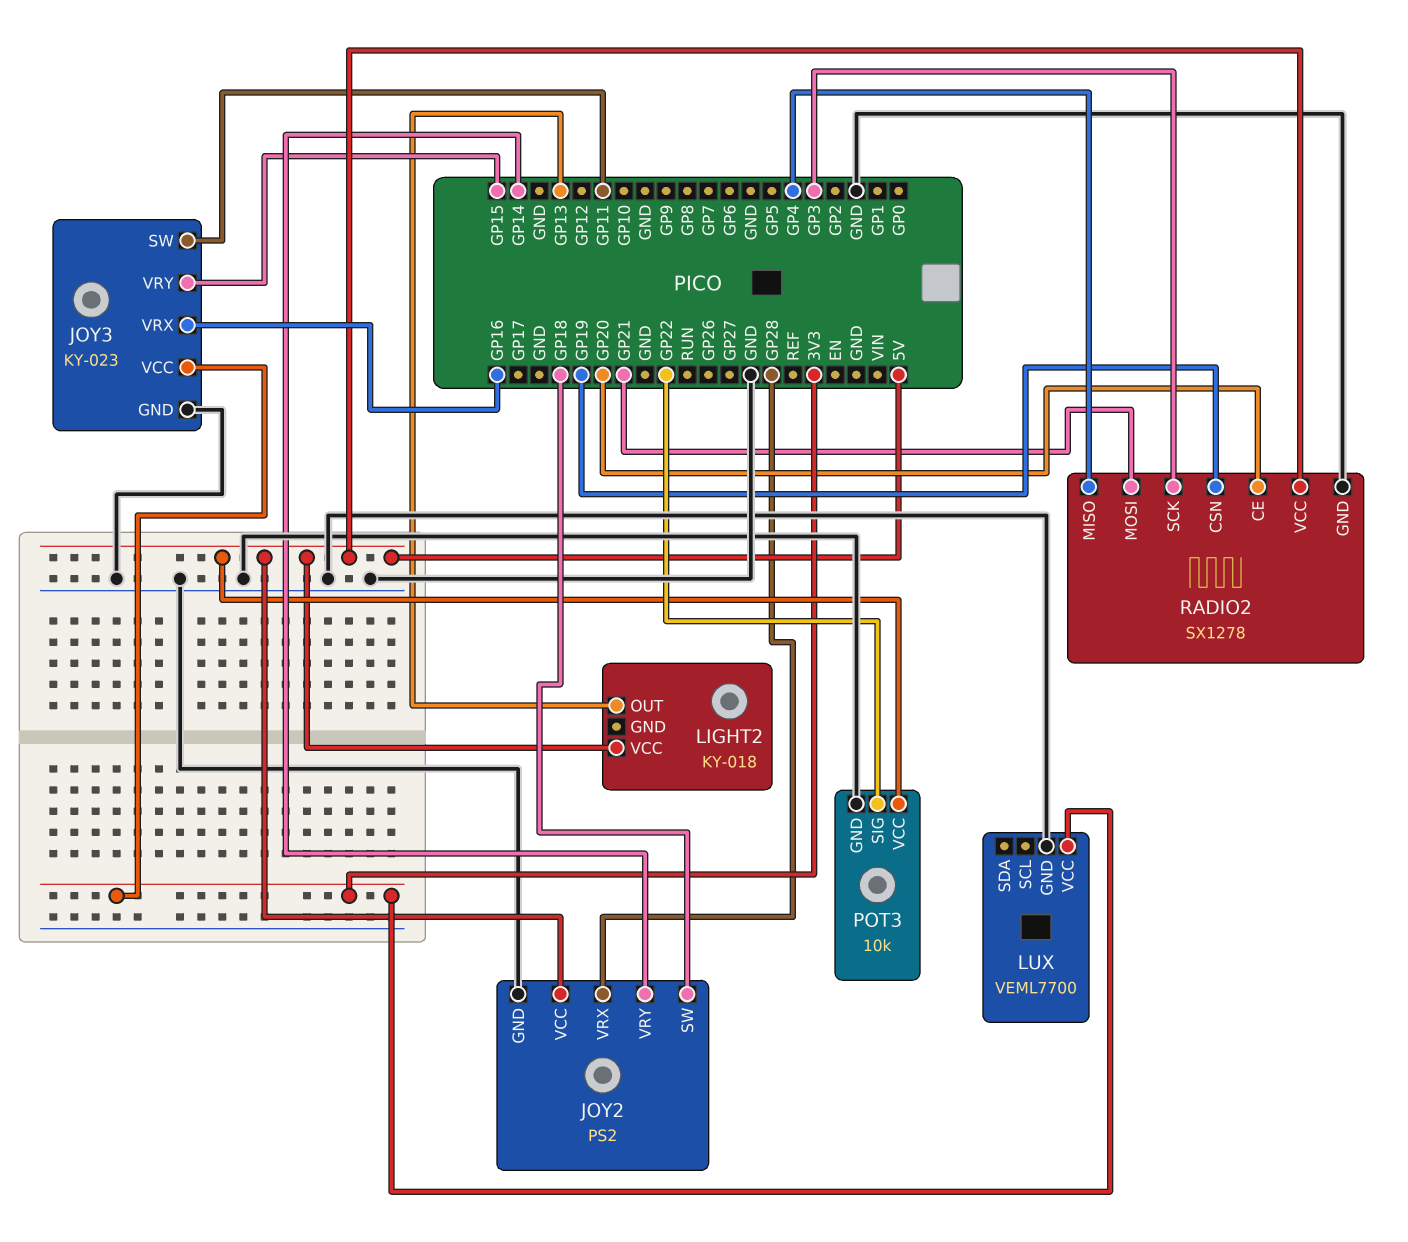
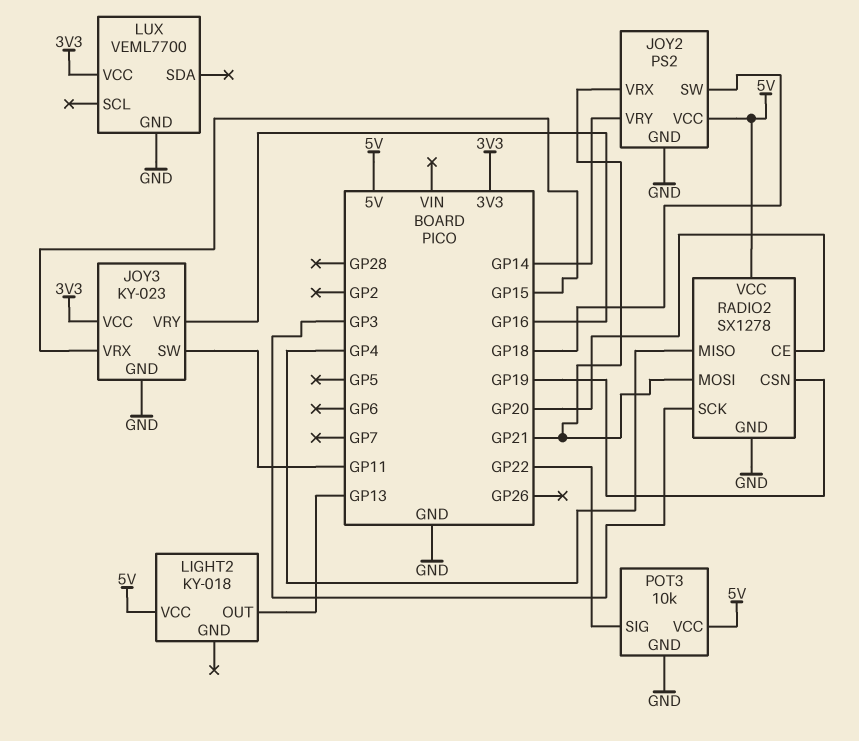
JOY2 pin VRX: GP28 -> GP21
JOY3 pin VRX: GP16 -> GP15
JOY3 pin VRY: GP15 -> GP16

